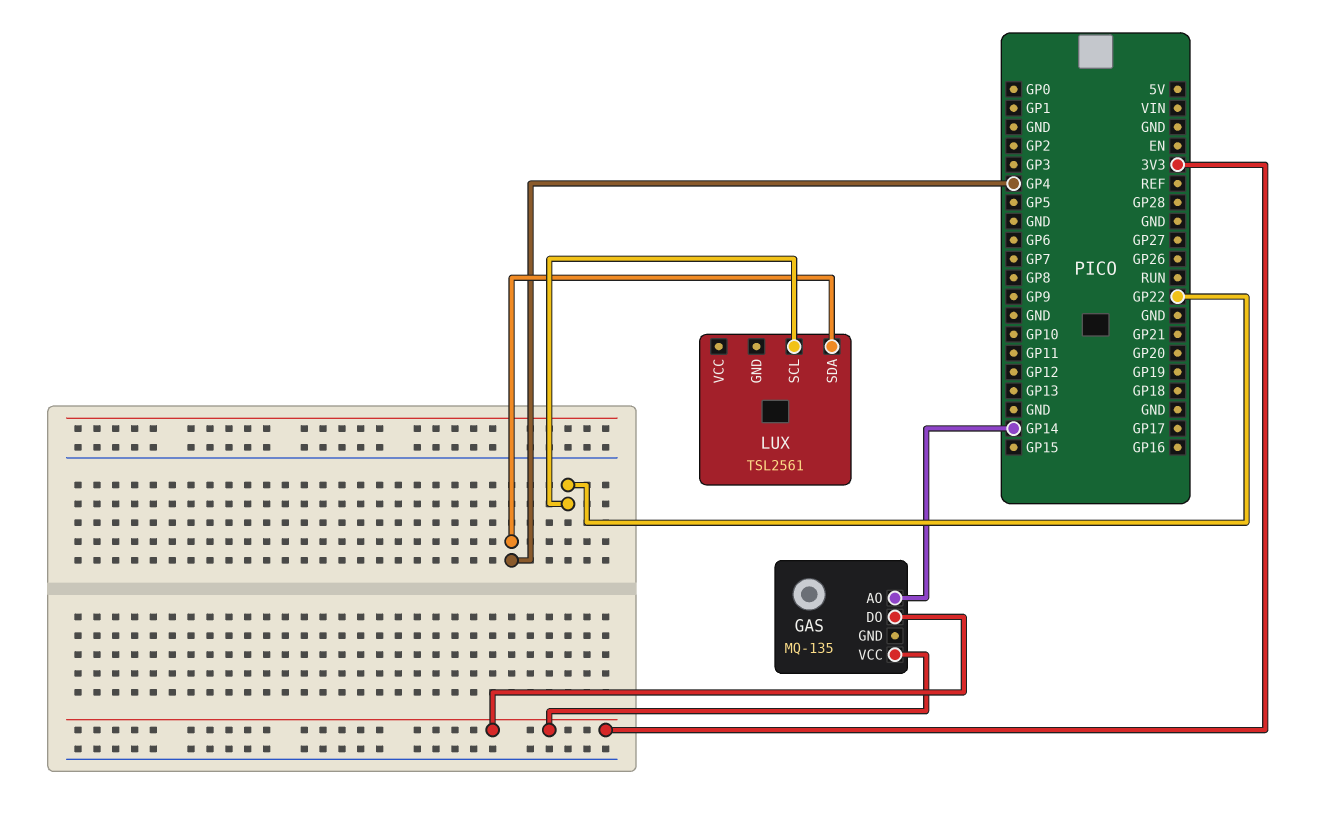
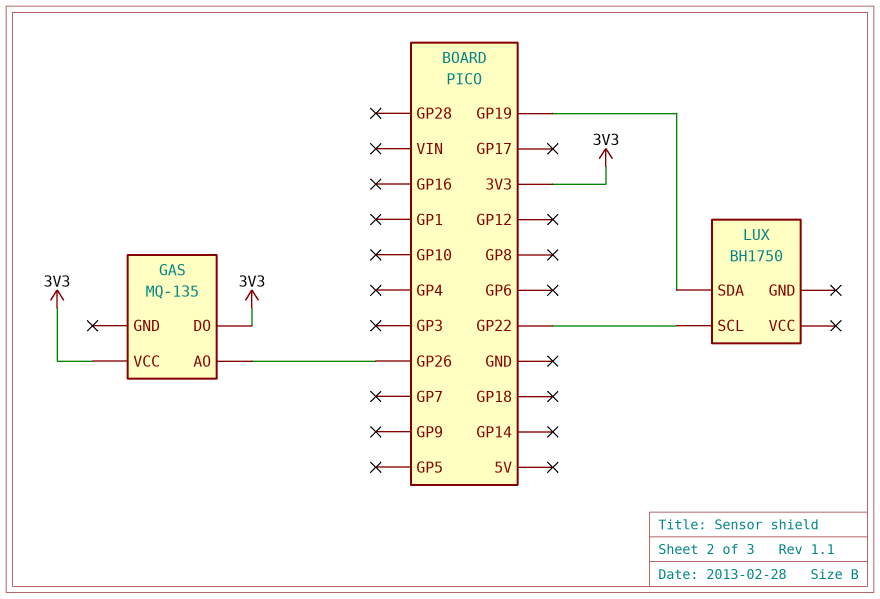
GAS pin AO: GP14 -> GP26
LUX: TSL2561 -> BH1750
LUX pin SDA: GP4 -> GP19

